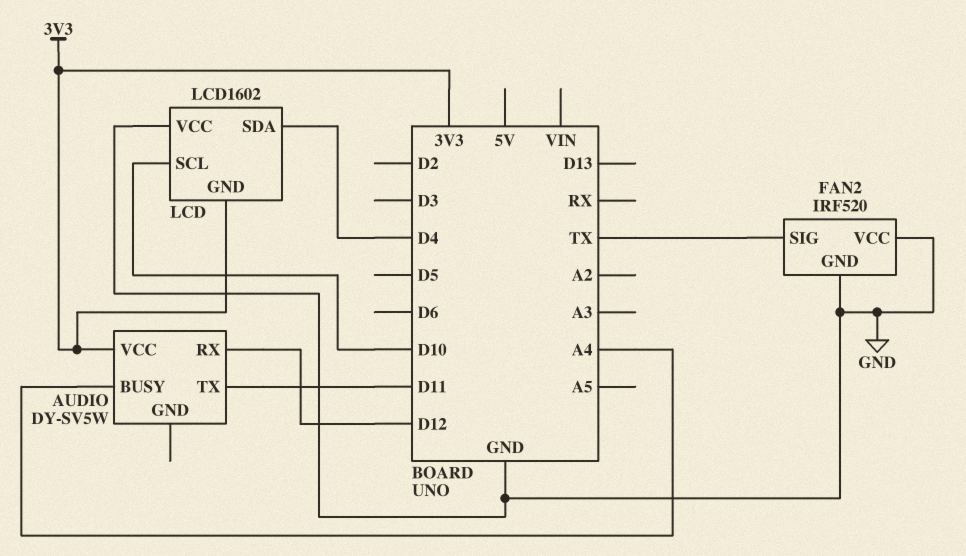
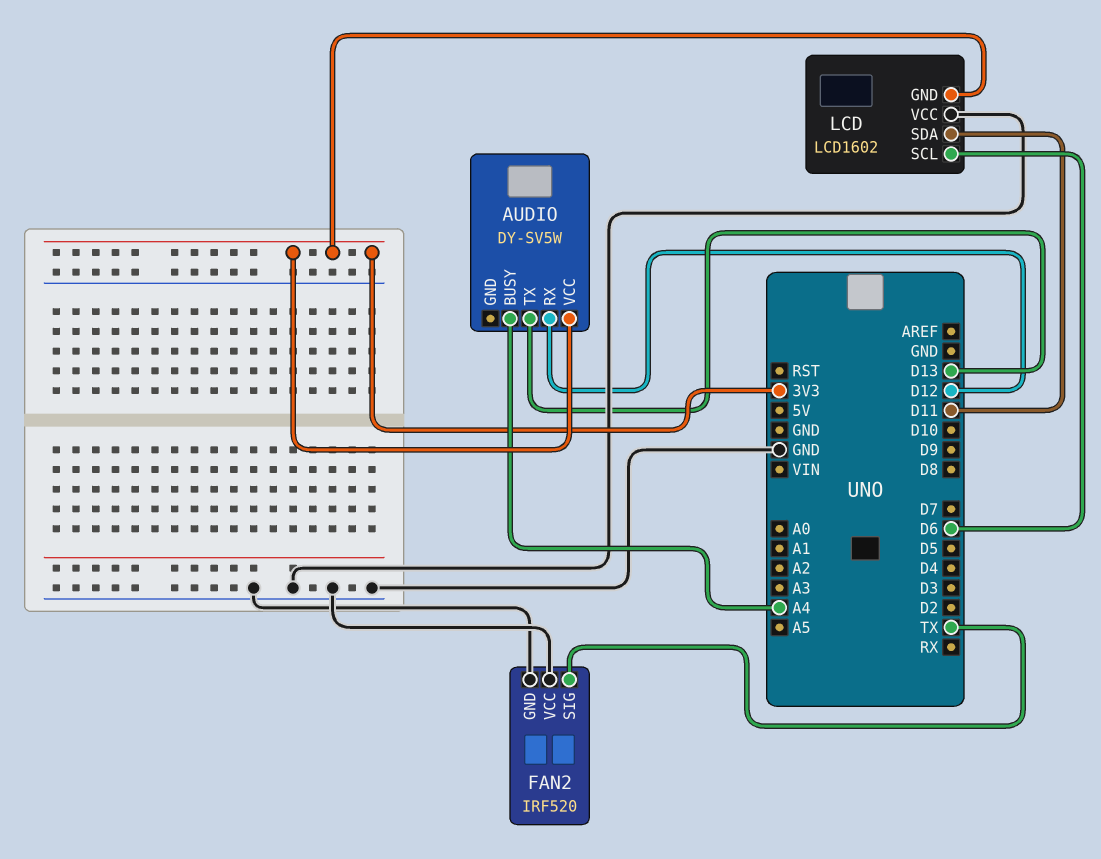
AUDIO pin TX: D11 -> D13
LCD pin SCL: D10 -> D6
LCD pin SDA: D4 -> D11

